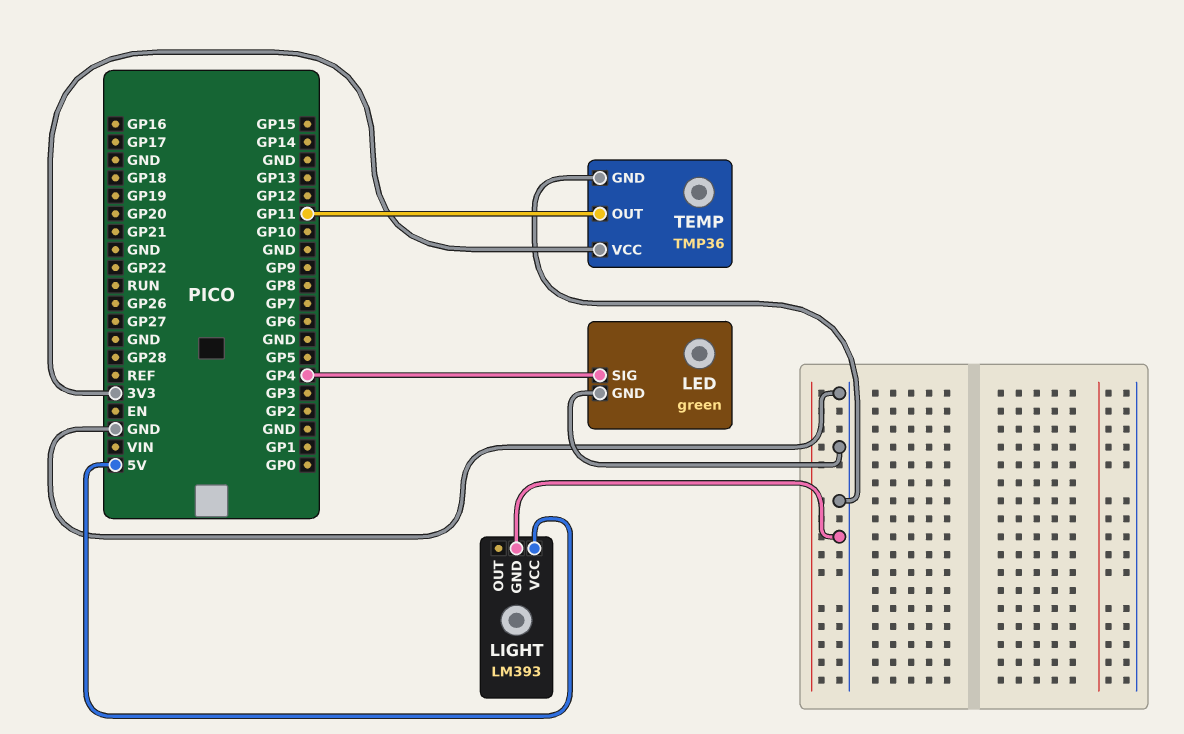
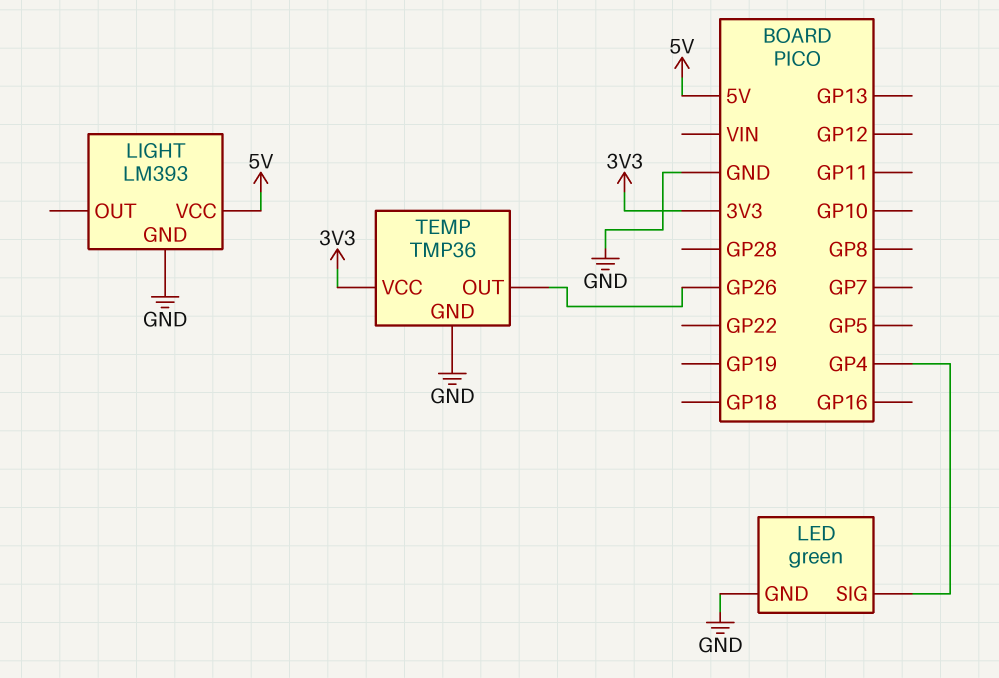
TEMP pin OUT: GP11 -> GP26

